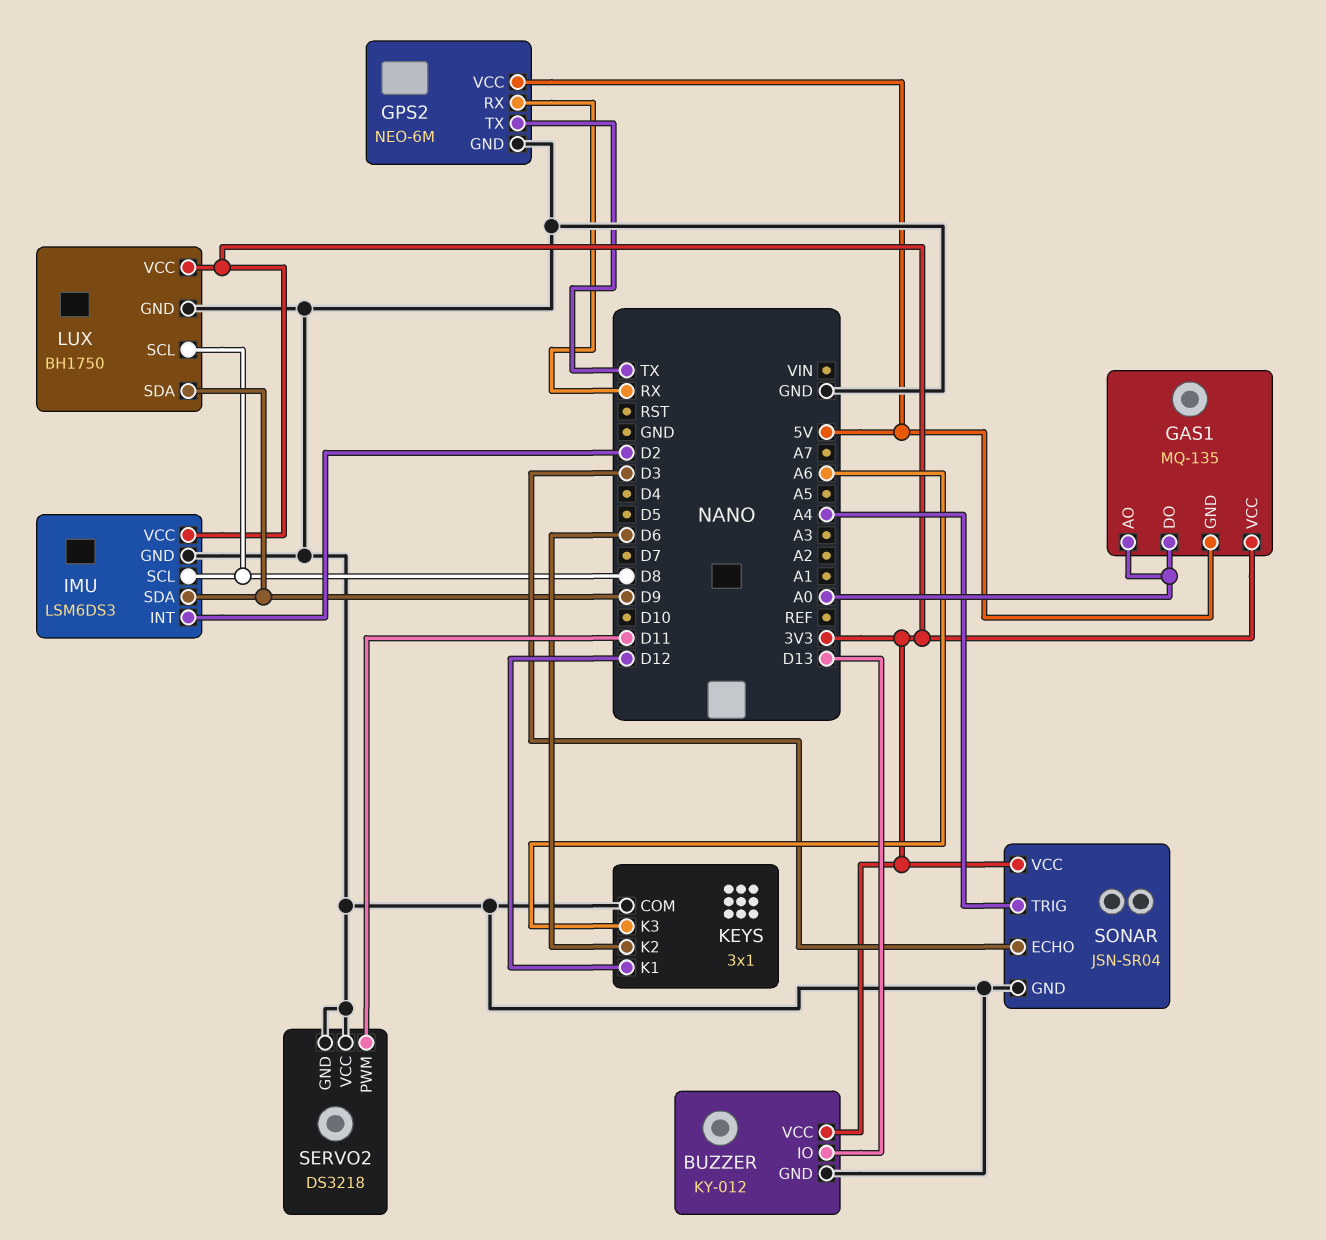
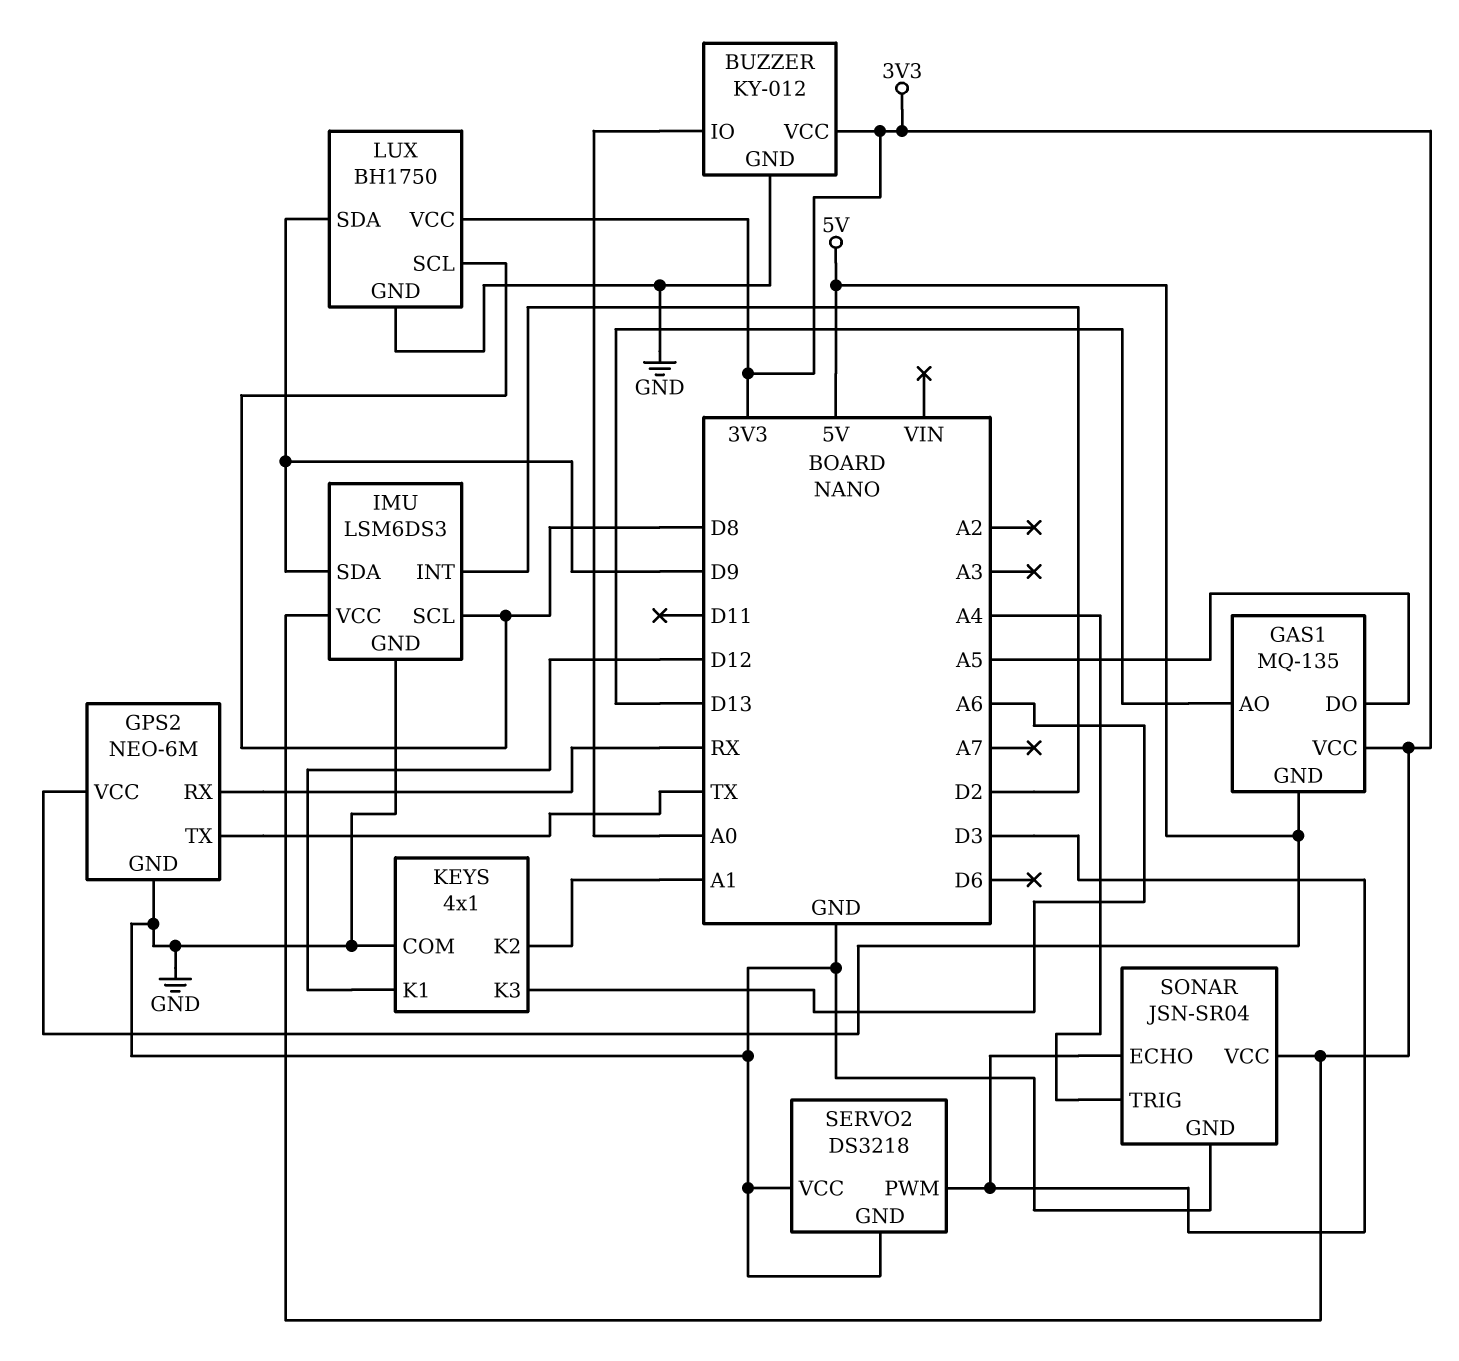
BUZZER pin IO: D13 -> A0
GAS1 pin AO: A0 -> D13
GAS1 pin DO: A0 -> A5
KEYS: 3x1 -> 4x1
KEYS pin K2: D6 -> A1
SERVO2 pin PWM: D11 -> D3

